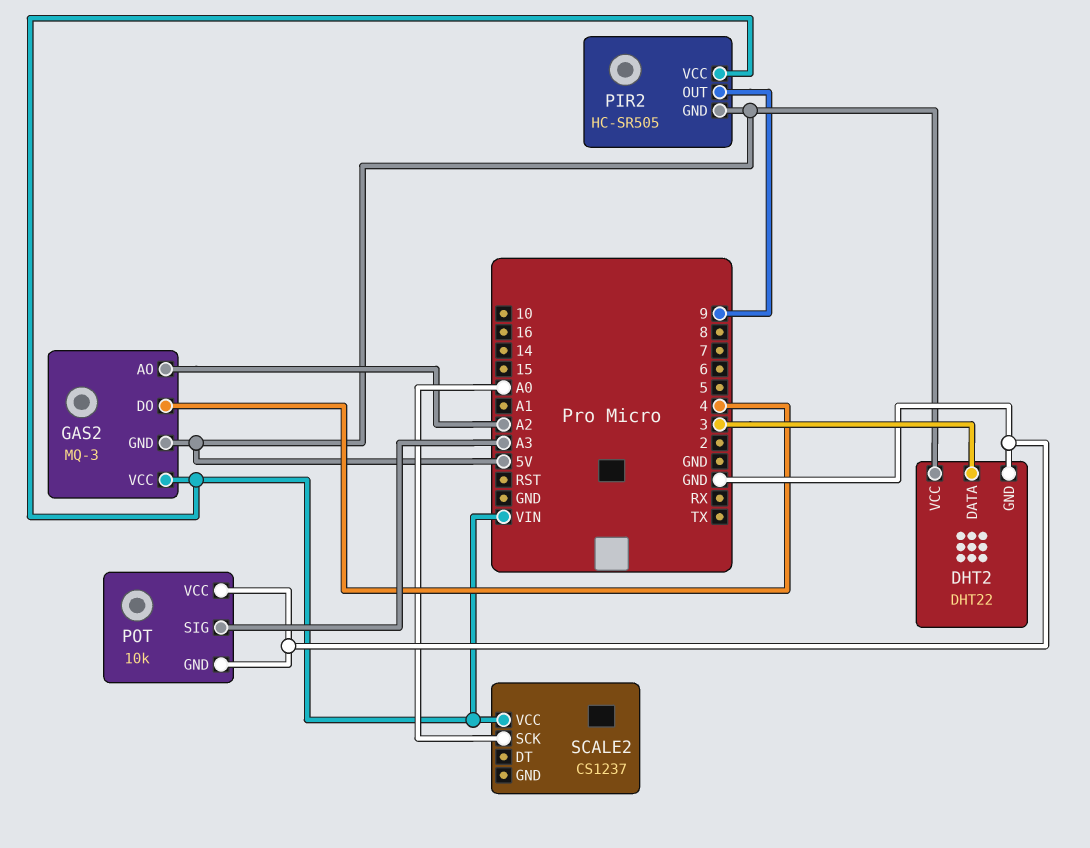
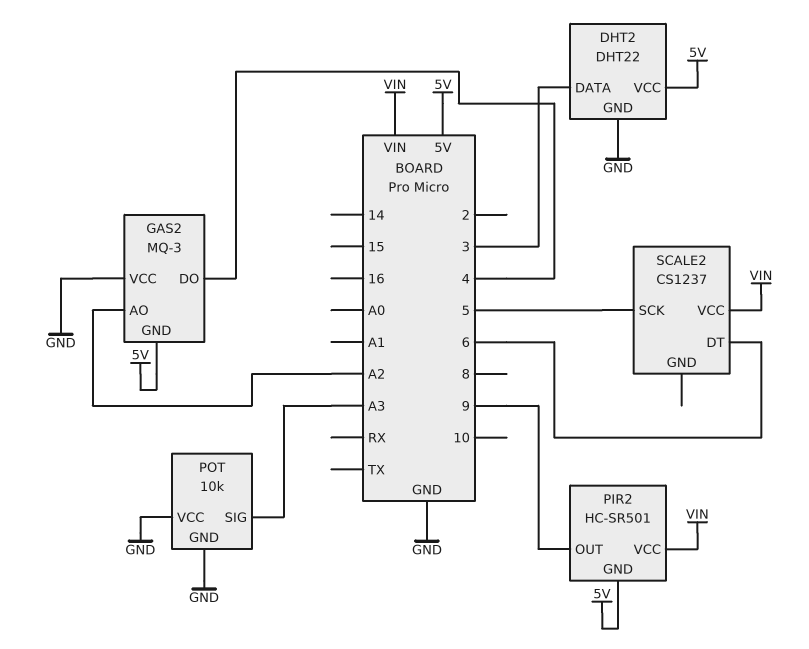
GAS2 pin VCC: VIN -> GND
PIR2: HC-SR505 -> HC-SR501
SCALE2 pin DT: none -> 6
SCALE2 pin SCK: A0 -> 5

